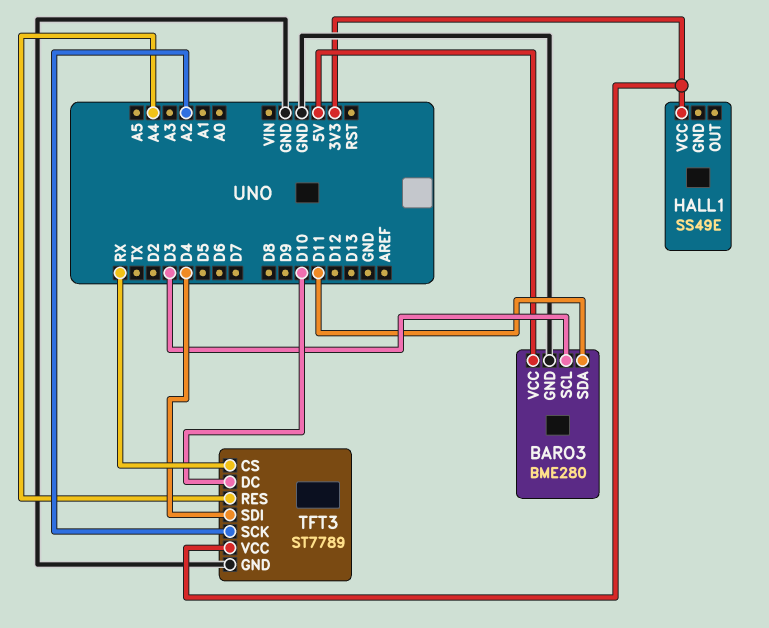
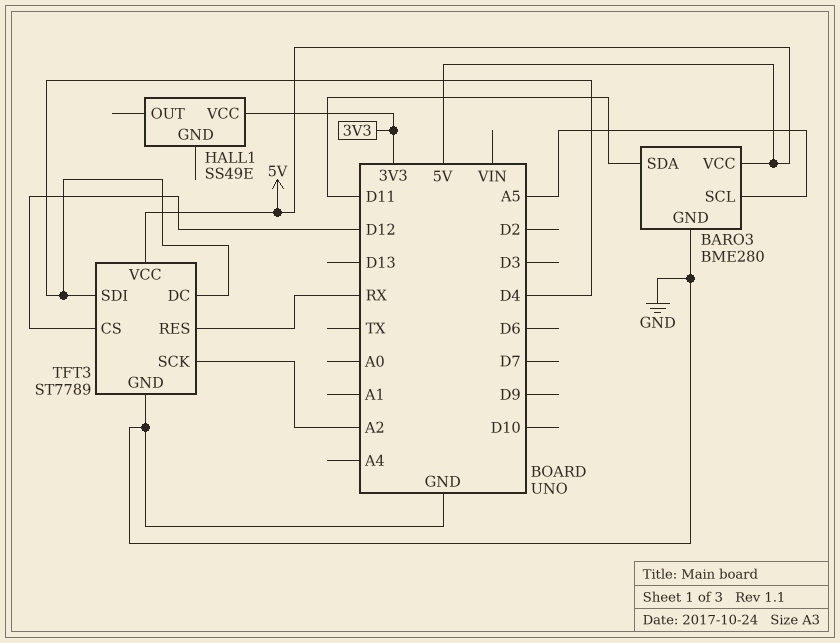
BARO3 pin SCL: D3 -> A5
TFT3 pin CS: RX -> D12
TFT3 pin DC: D10 -> D4
TFT3 pin RES: A4 -> RX
TFT3 pin VCC: 3V3 -> 5V

